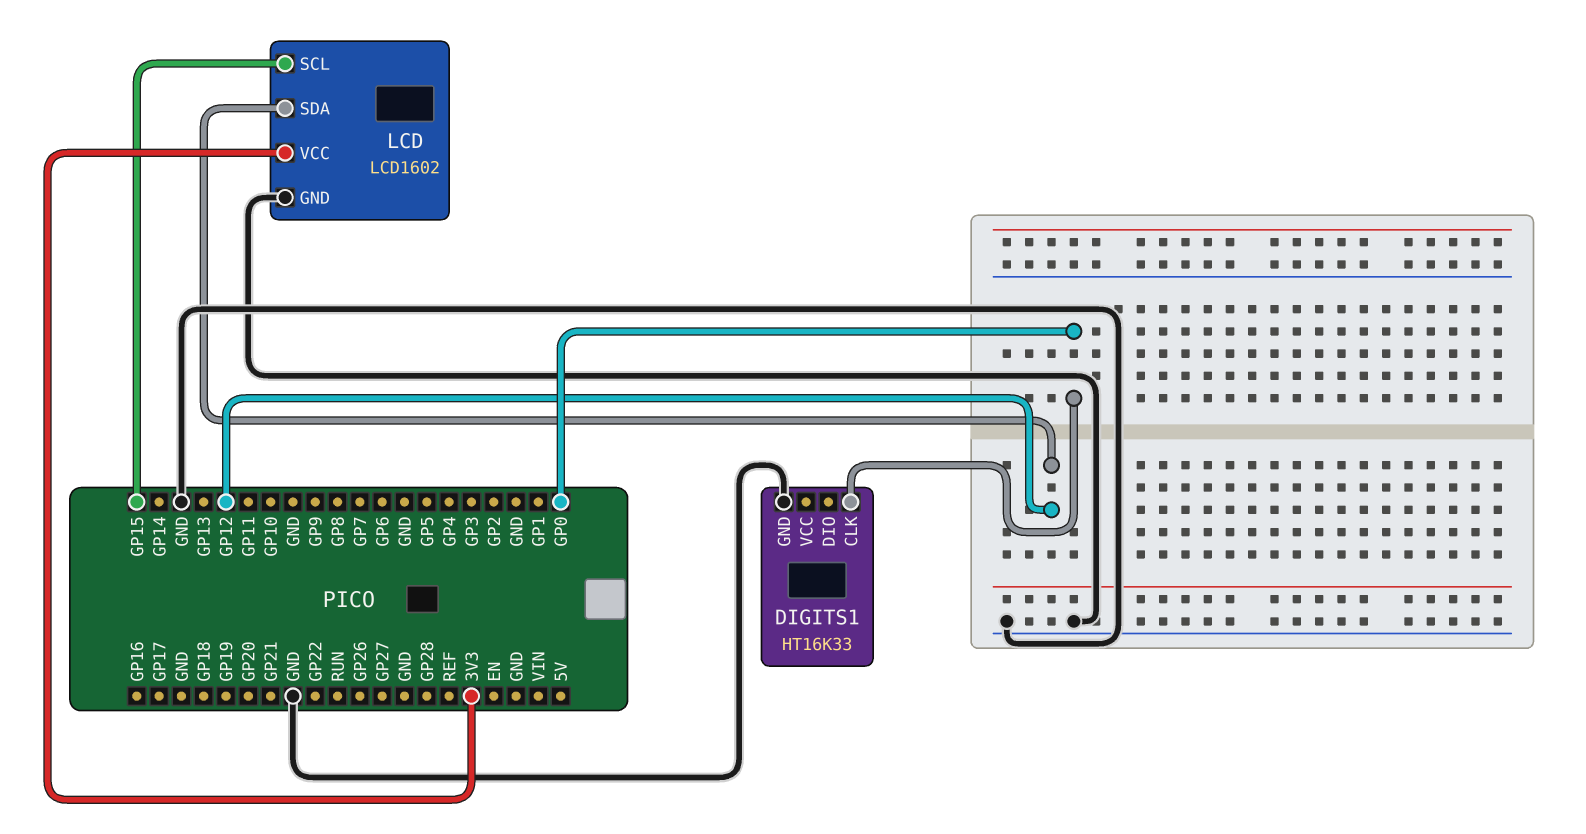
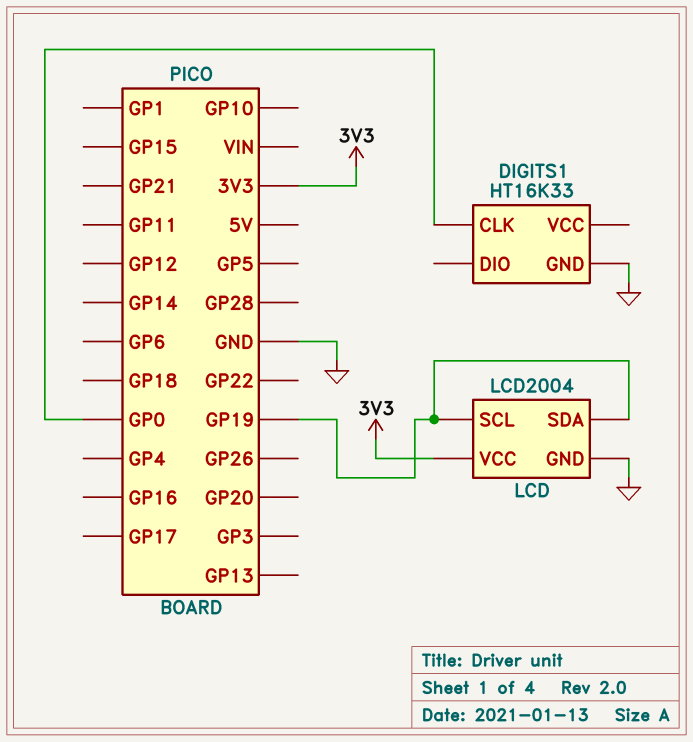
LCD: LCD1602 -> LCD2004
LCD pin SCL: GP15 -> GP19
LCD pin SDA: GP12 -> GP19

